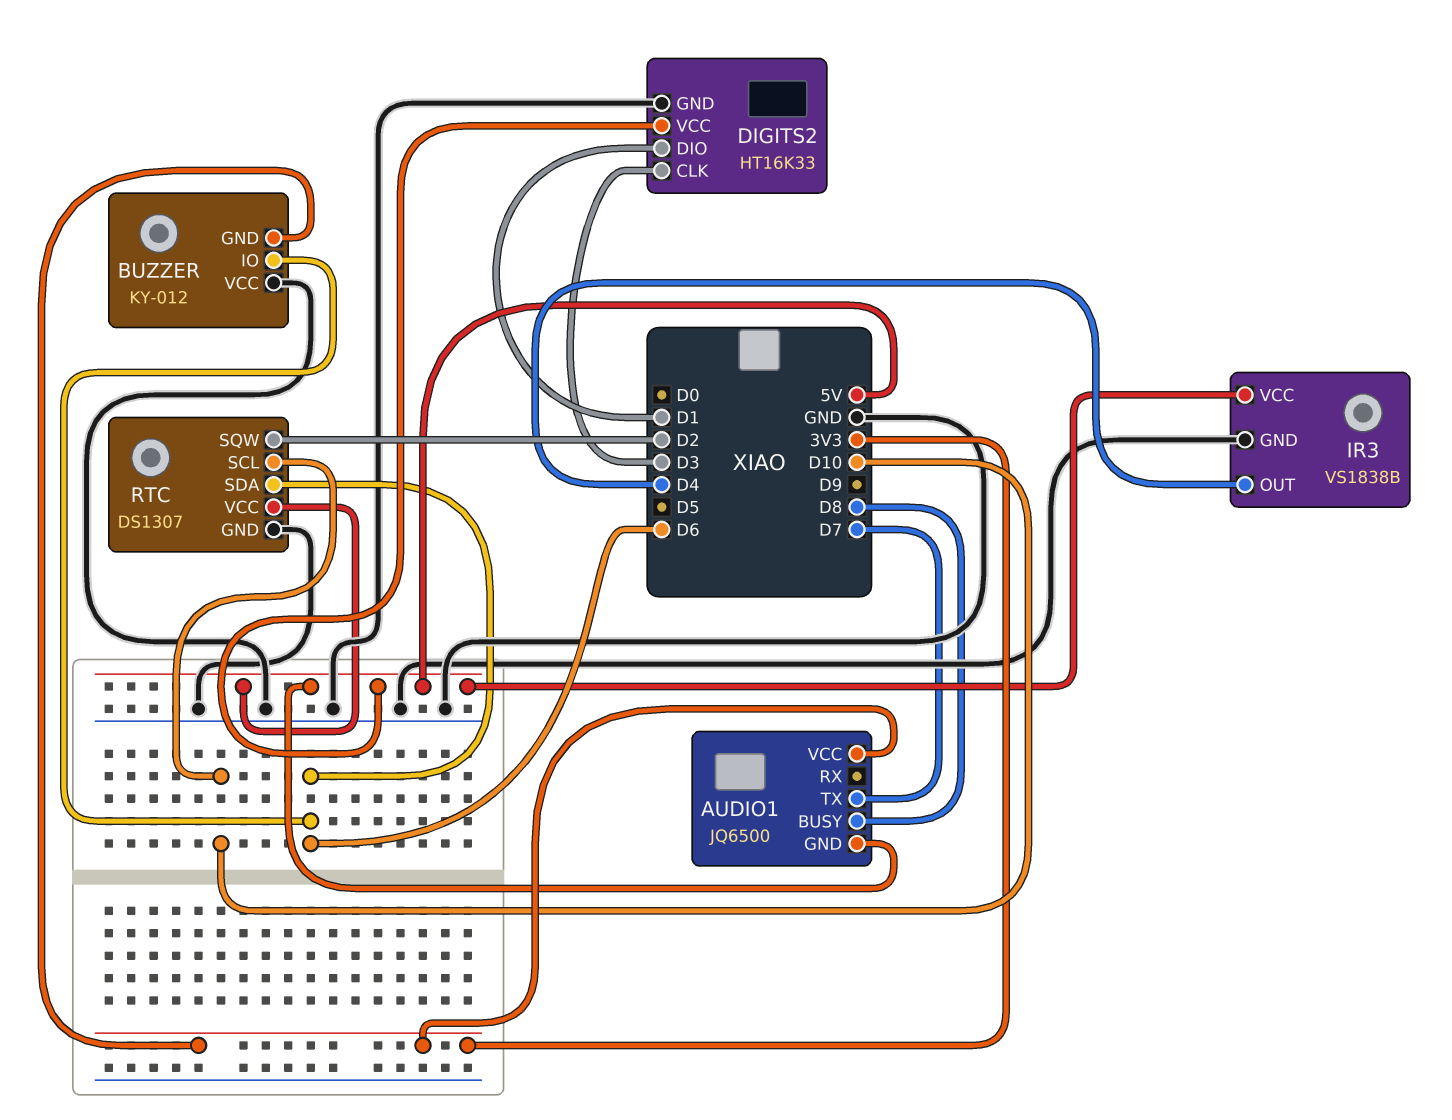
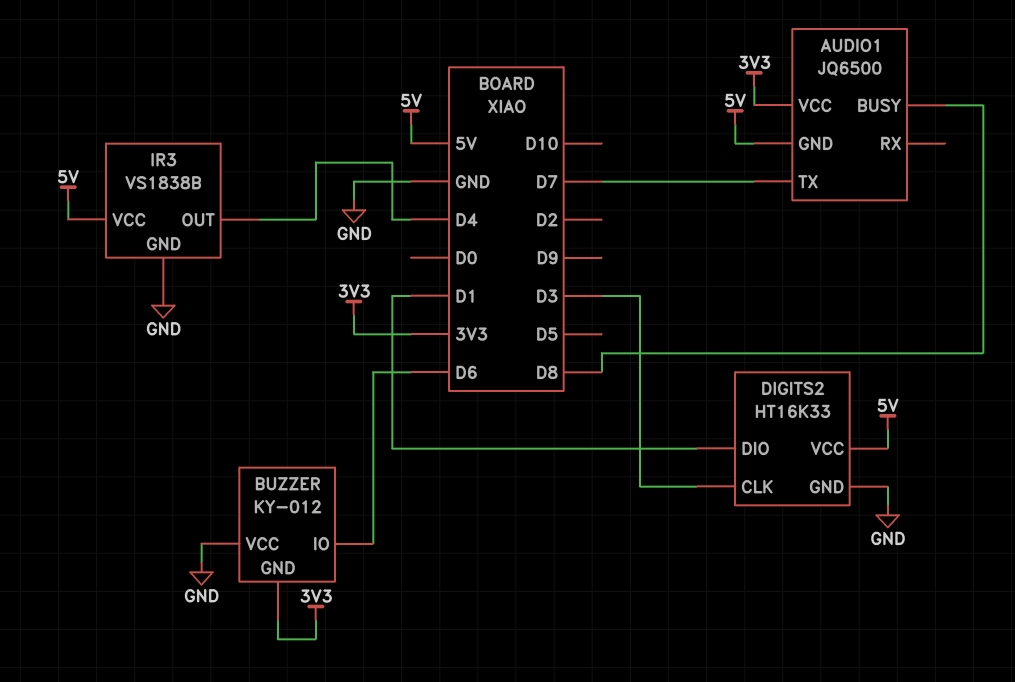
RTC: DS1307 -> none
RTC pin GND: GND -> none
RTC pin SCL: D10 -> none
RTC pin SDA: D6 -> none
RTC pin SQW: D2 -> none
RTC pin VCC: 5V -> none

